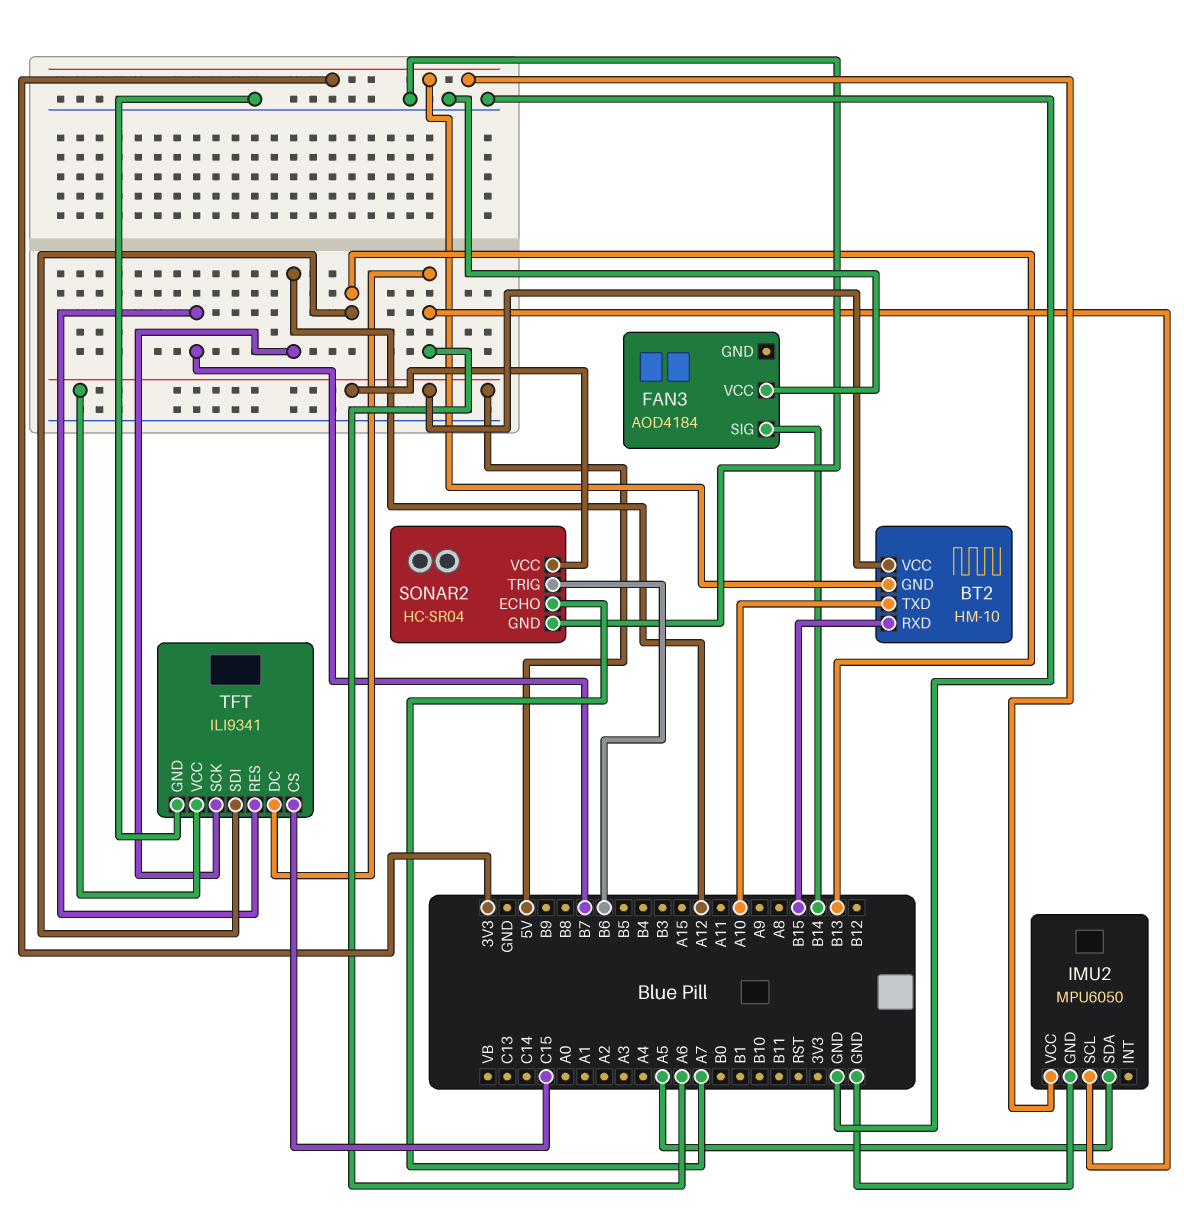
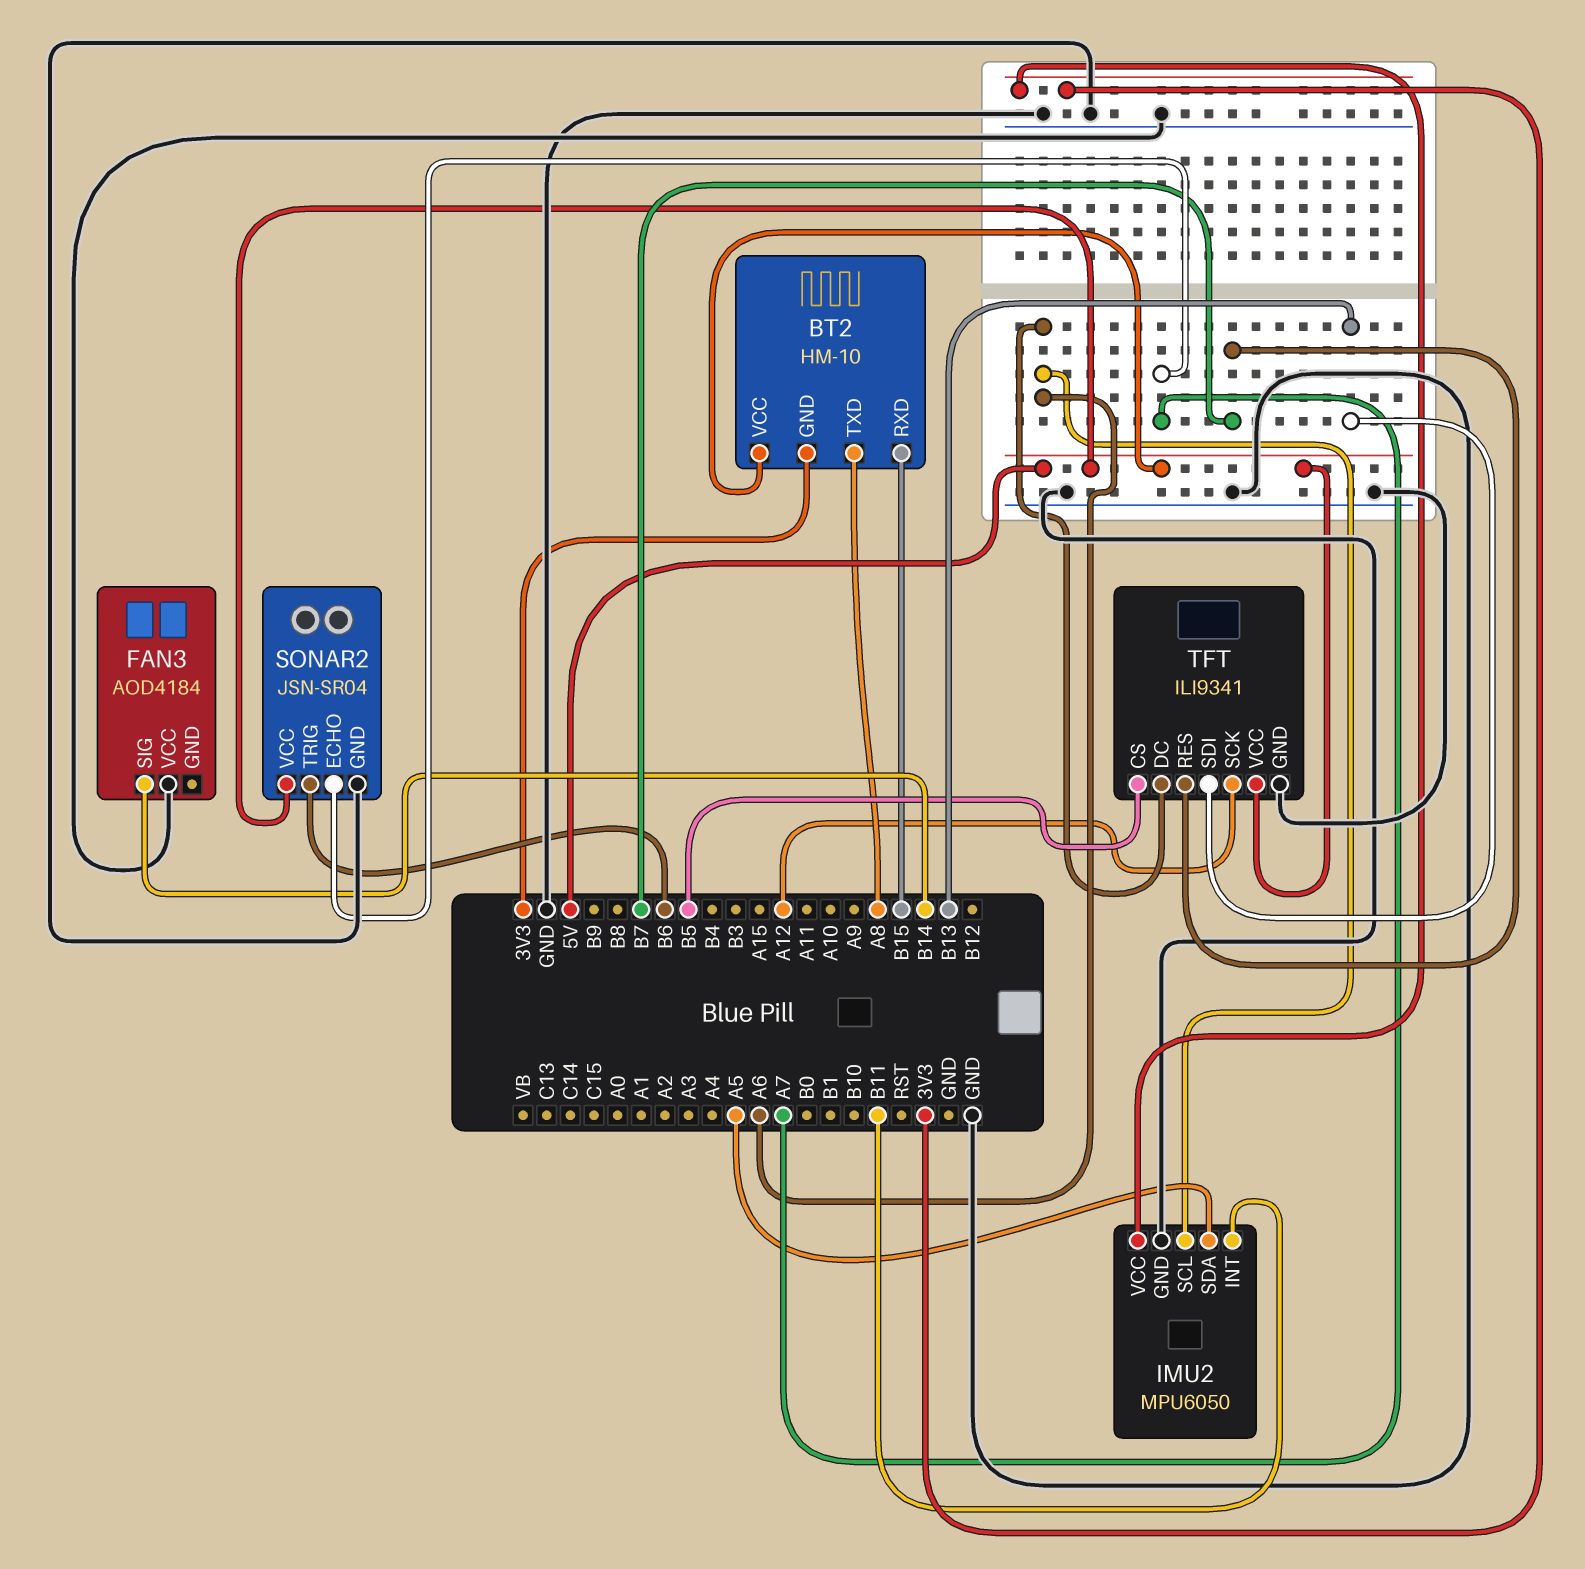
BT2 pin TXD: A10 -> A8
IMU2 pin INT: none -> B11
SONAR2: HC-SR04 -> JSN-SR04
TFT pin CS: C15 -> B5

